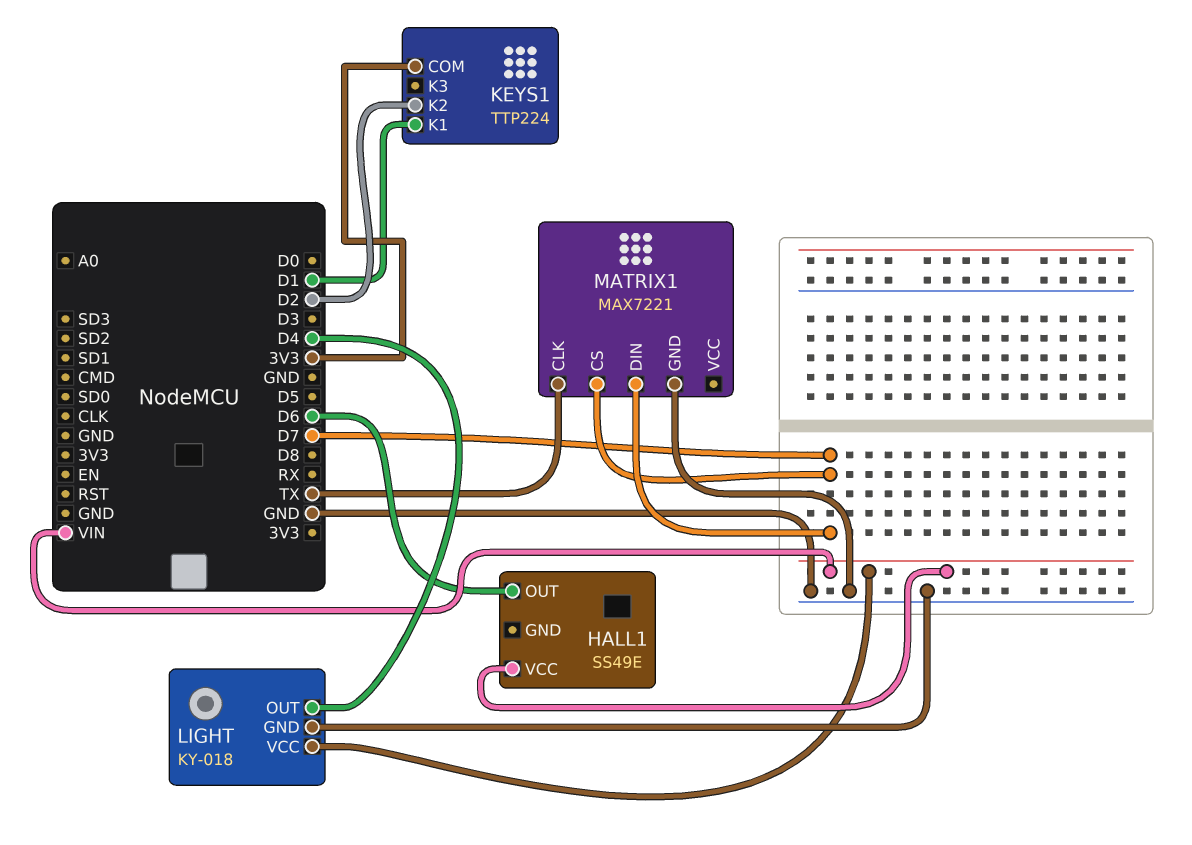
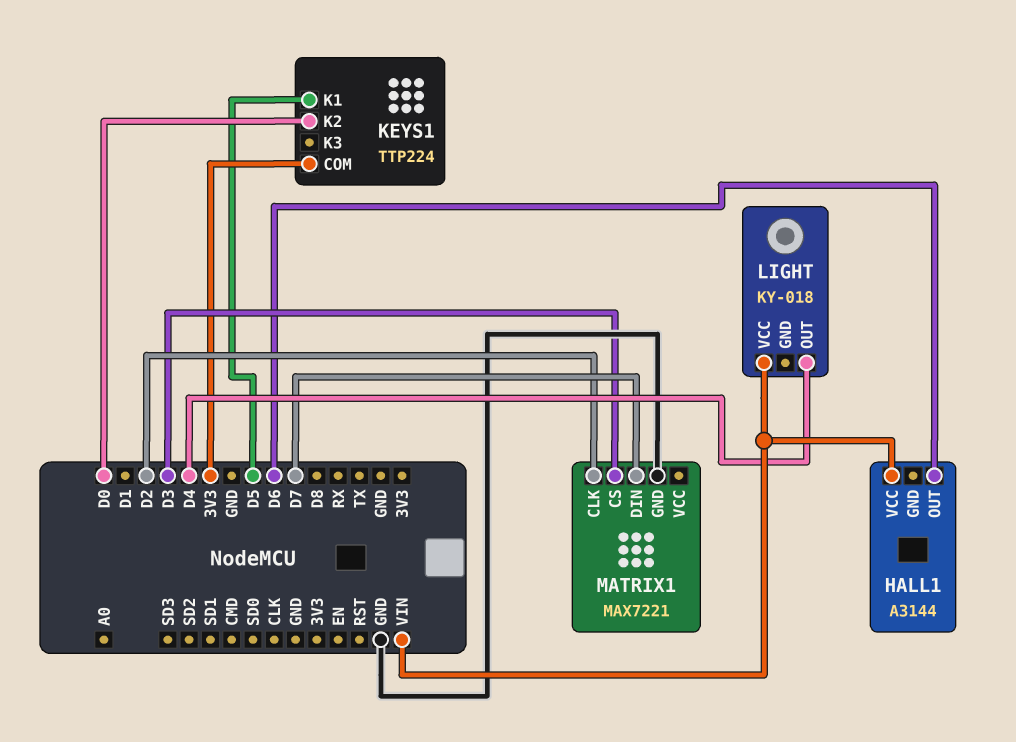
HALL1: SS49E -> A3144
KEYS1 pin K1: D1 -> D5
KEYS1 pin K2: D2 -> D0
LIGHT pin GND: GND -> none
MATRIX1 pin CLK: TX -> D2
MATRIX1 pin CS: D7 -> D3

